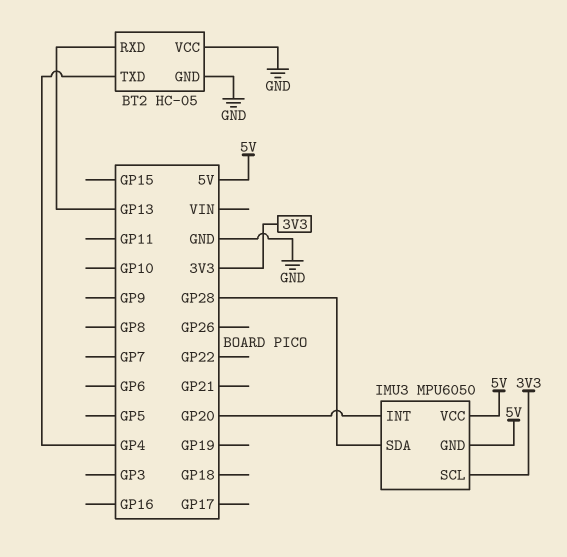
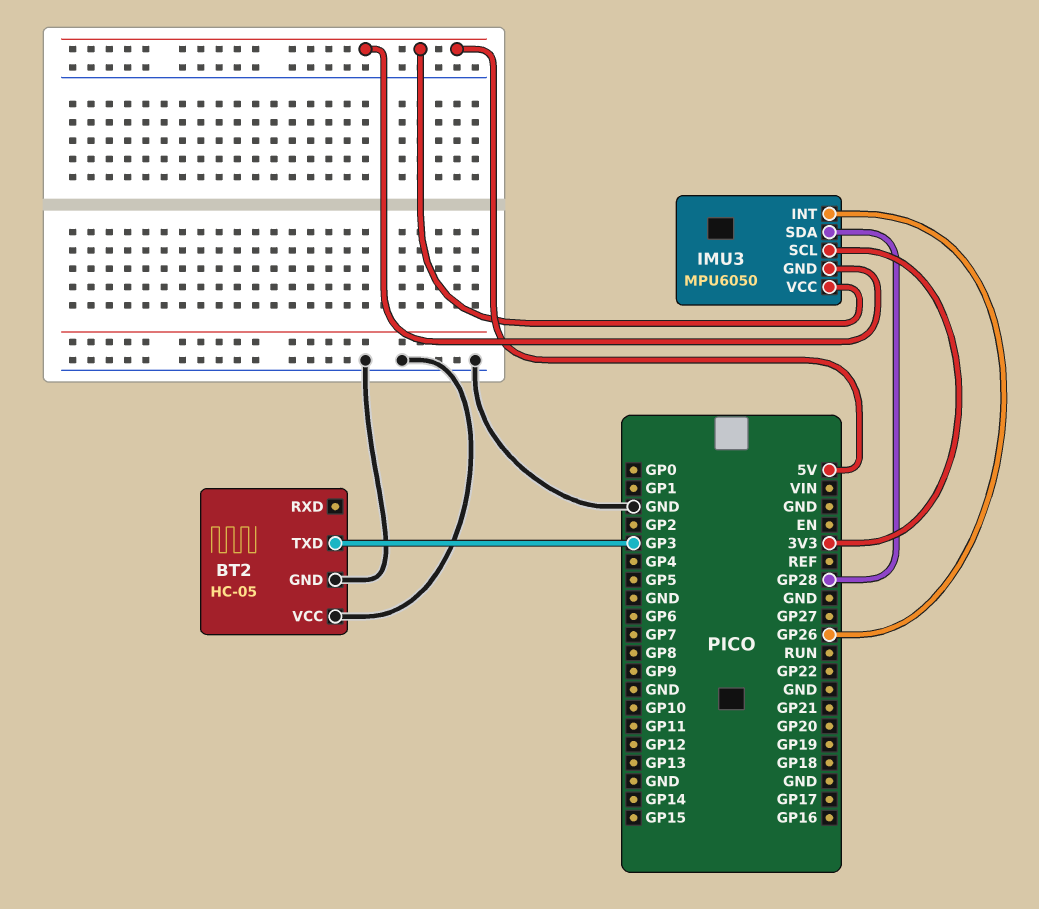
BT2 pin RXD: GP13 -> none
BT2 pin TXD: GP4 -> GP3
IMU3 pin INT: GP20 -> GP26

